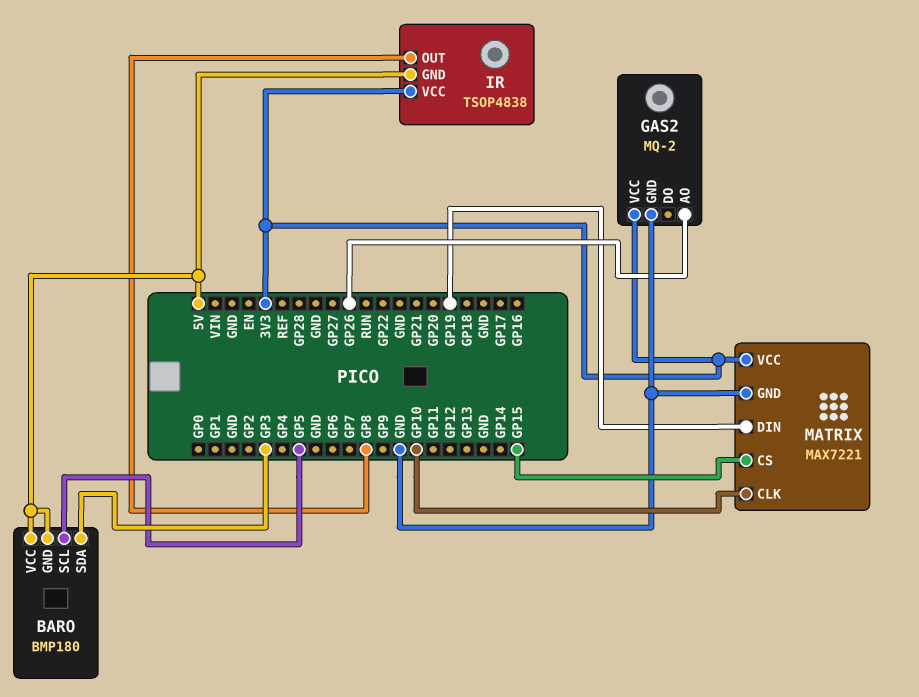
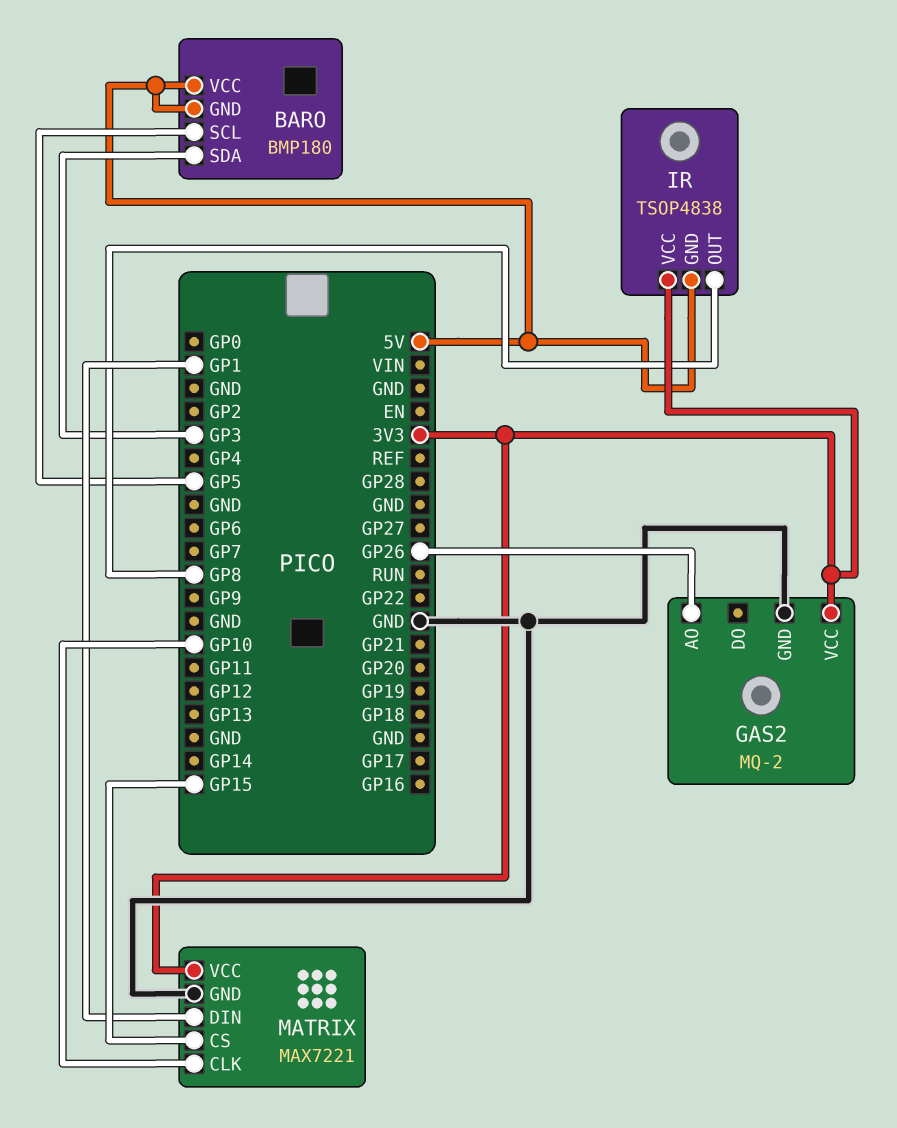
MATRIX pin DIN: GP19 -> GP1

